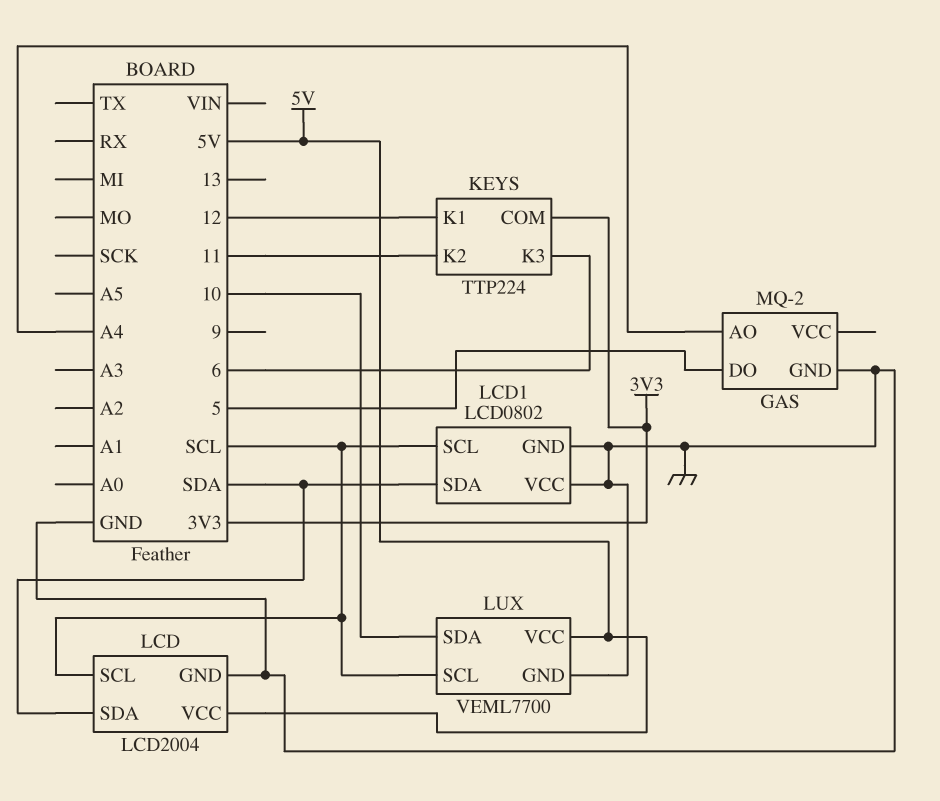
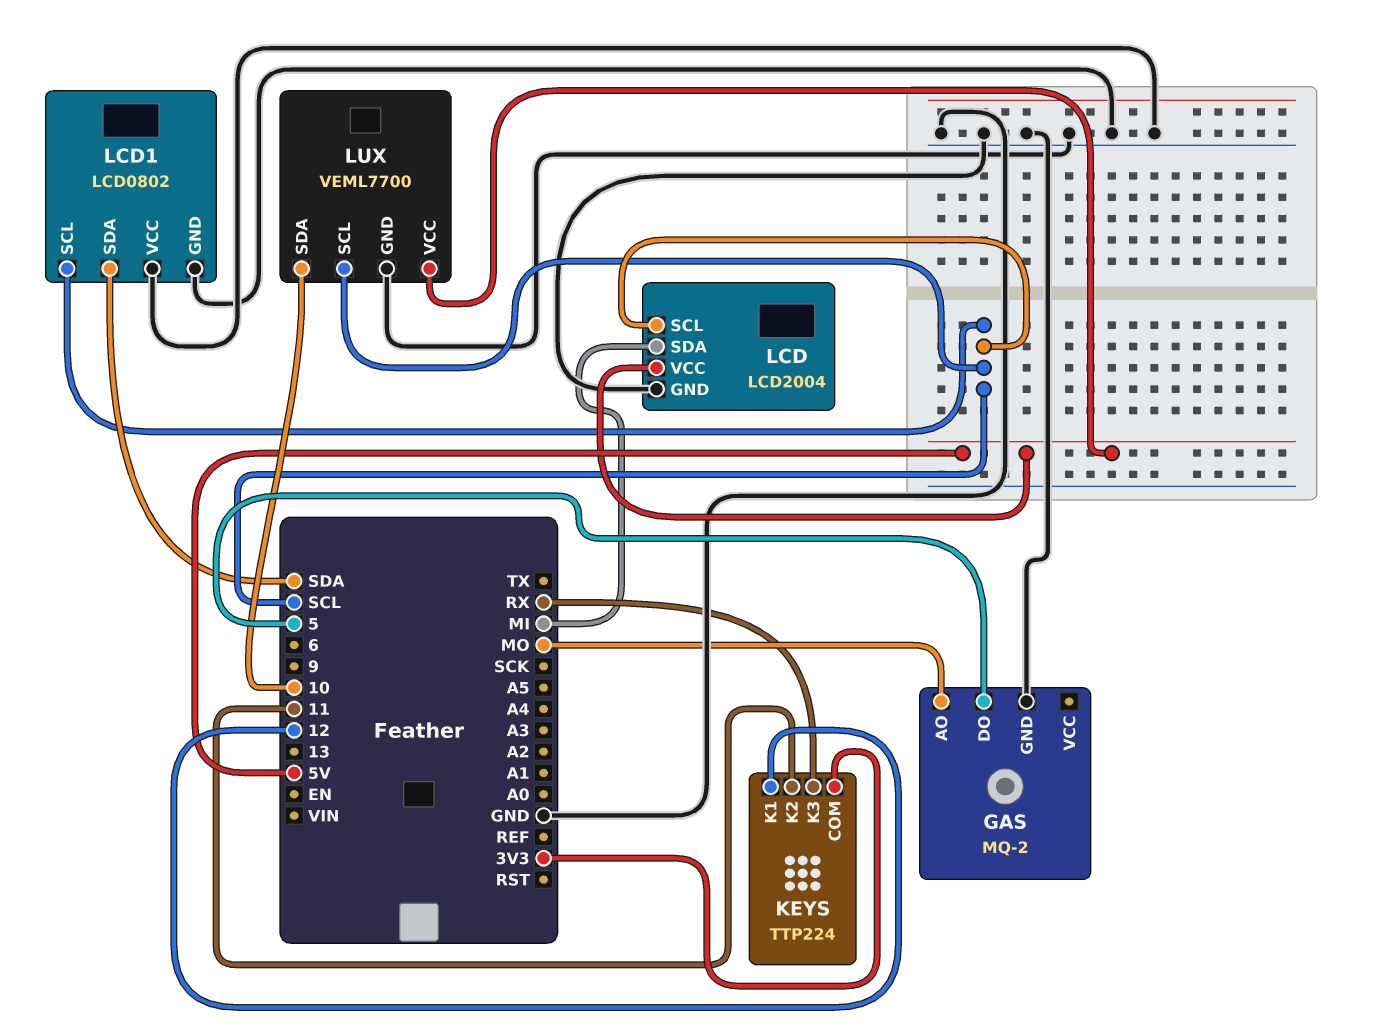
GAS pin AO: A4 -> MO
KEYS pin K3: 6 -> RX
LCD pin SDA: SDA -> MI

